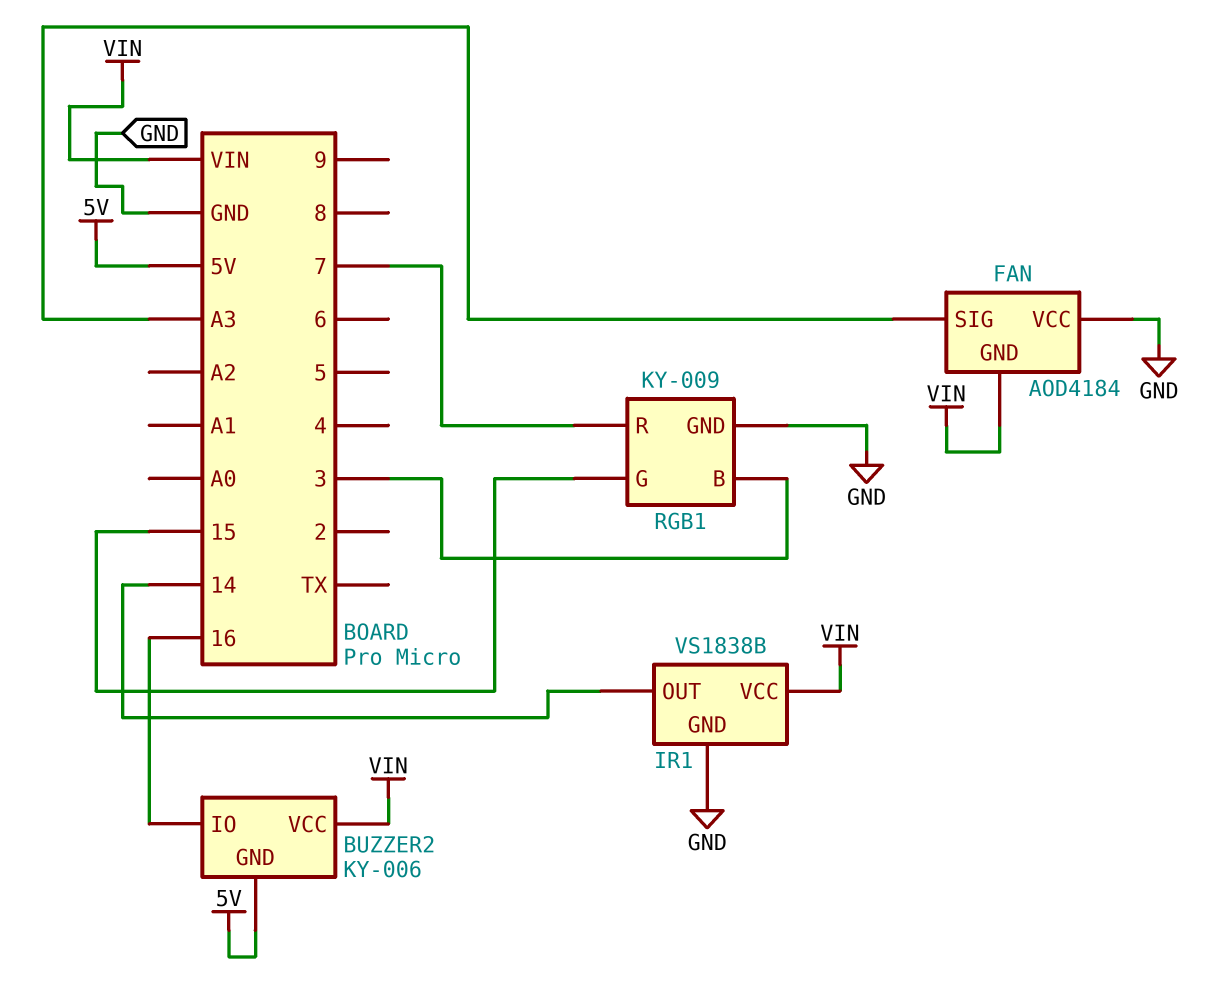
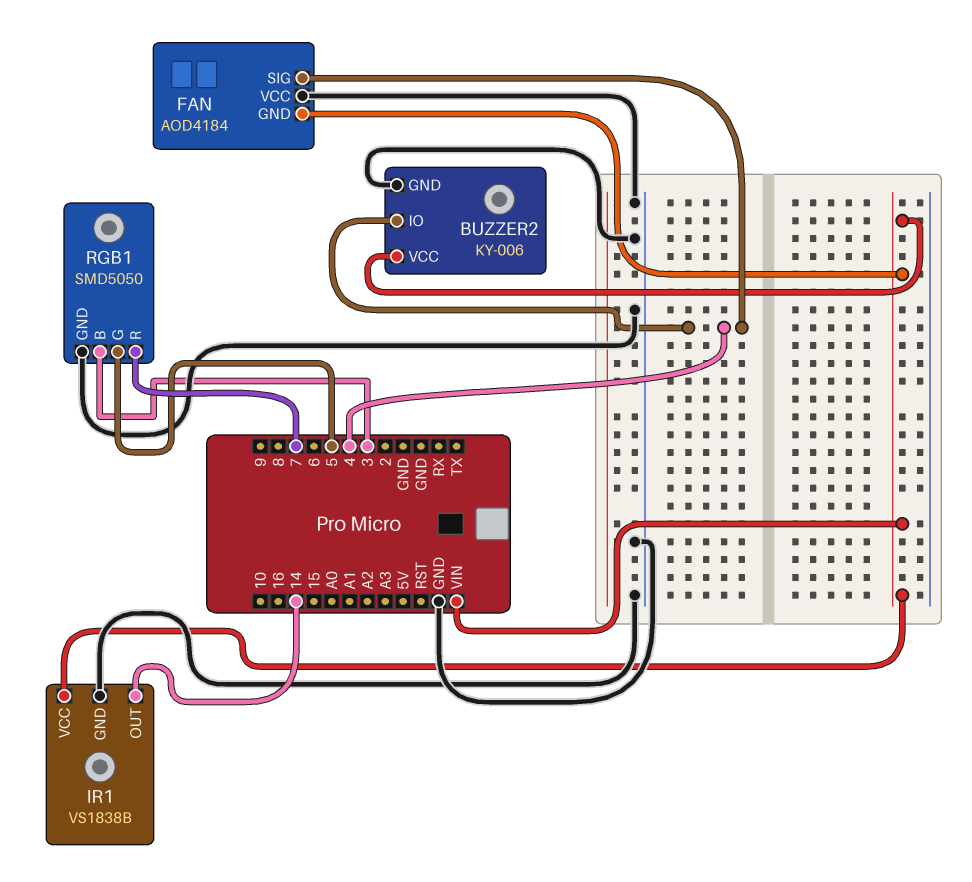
BUZZER2 pin GND: 5V -> GND
BUZZER2 pin IO: 16 -> 4
FAN pin SIG: A3 -> 4
RGB1: KY-009 -> SMD5050
RGB1 pin G: 15 -> 5

